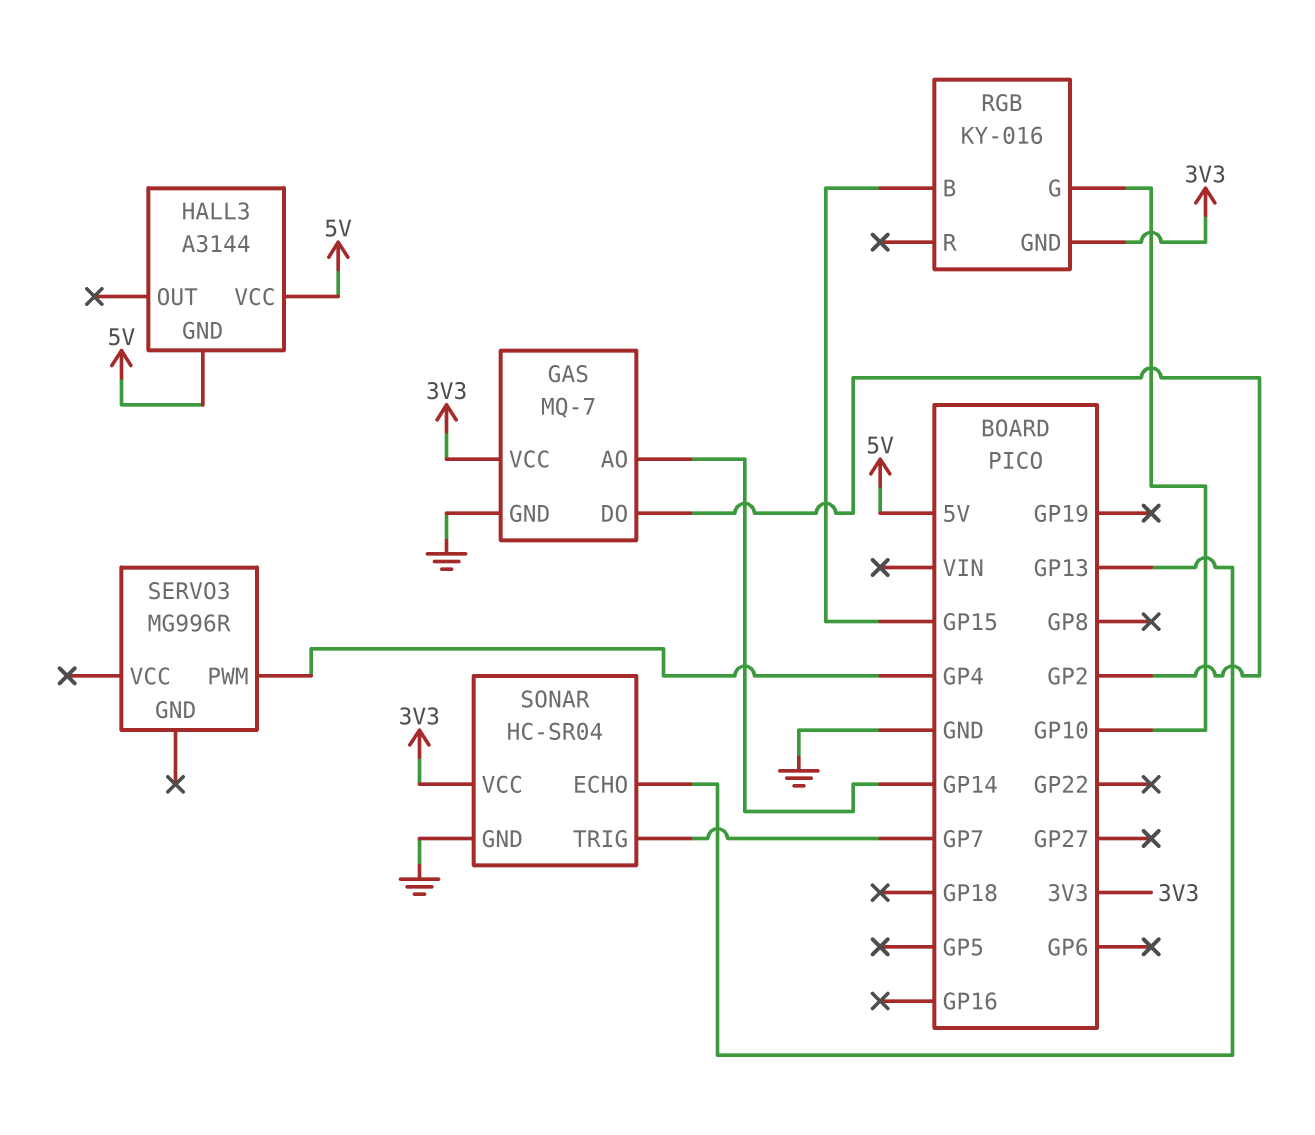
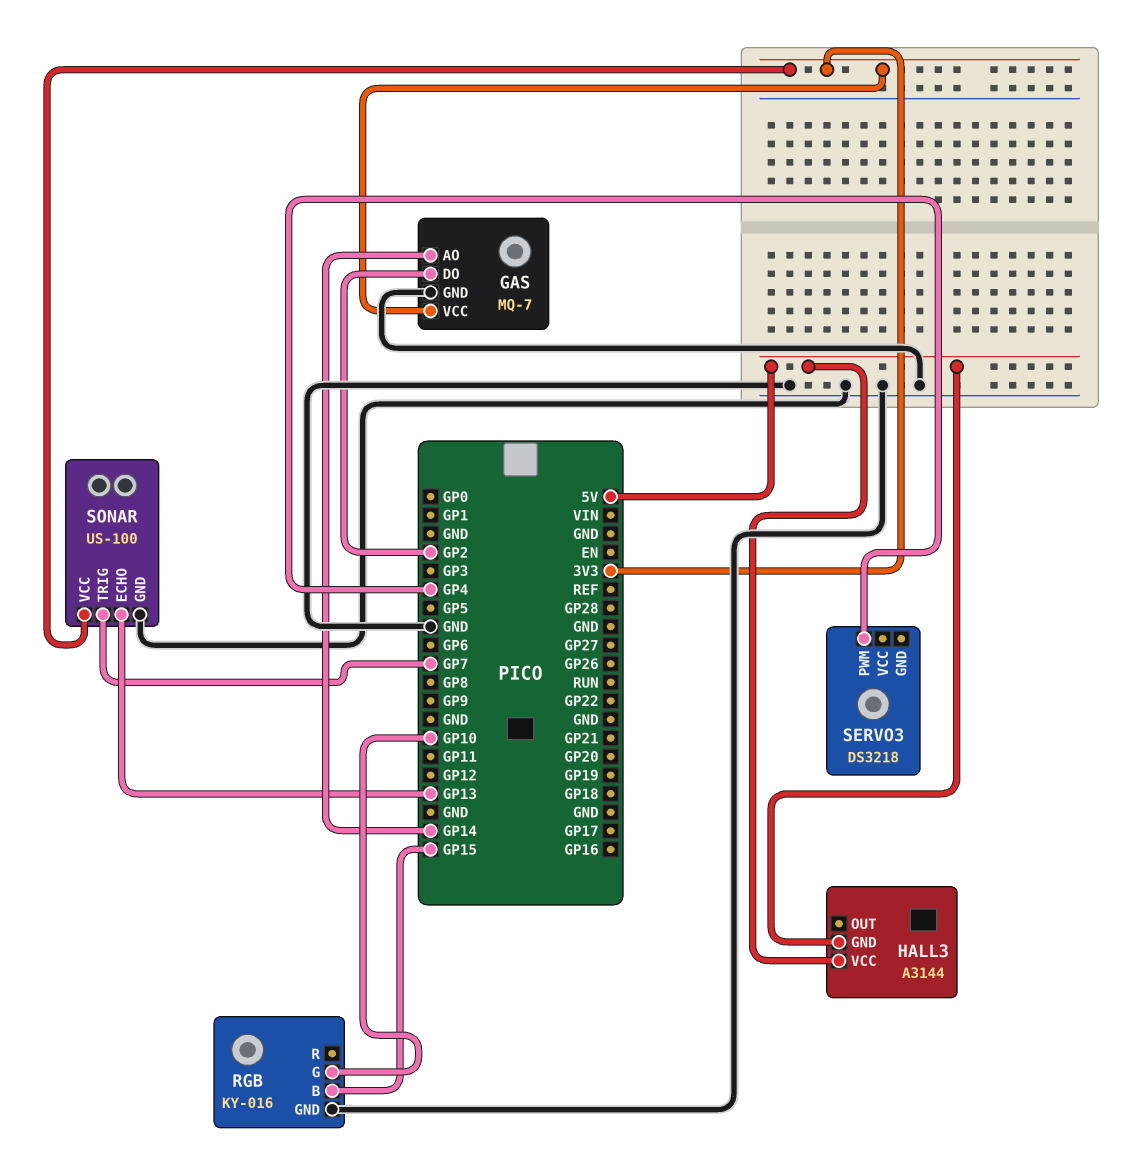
RGB pin GND: 3V3 -> GND
SERVO3: MG996R -> DS3218
SONAR: HC-SR04 -> US-100

